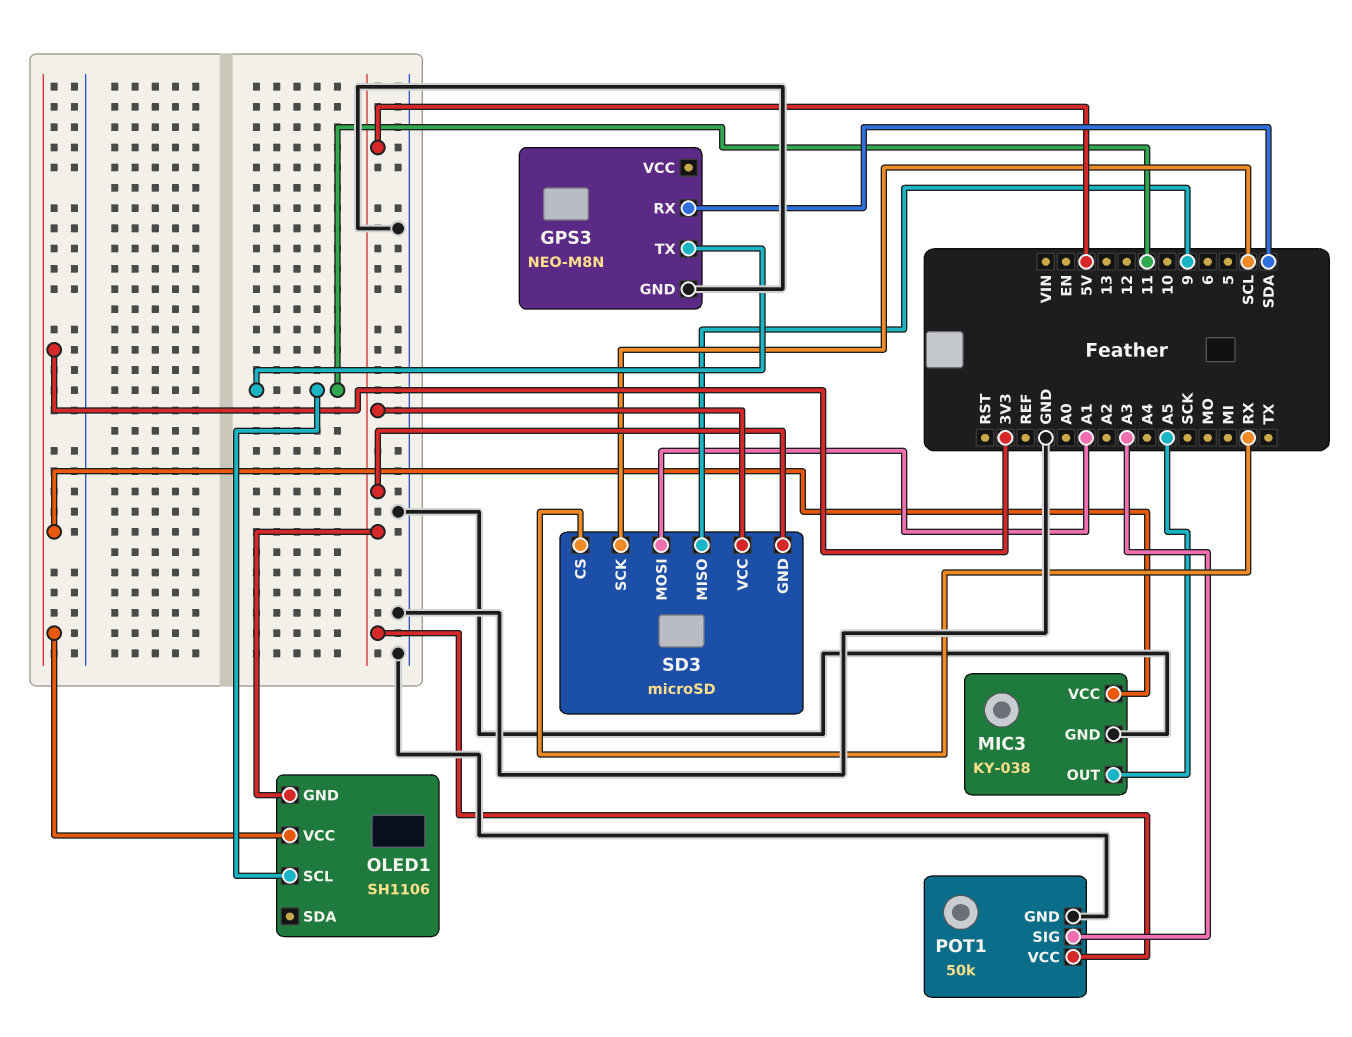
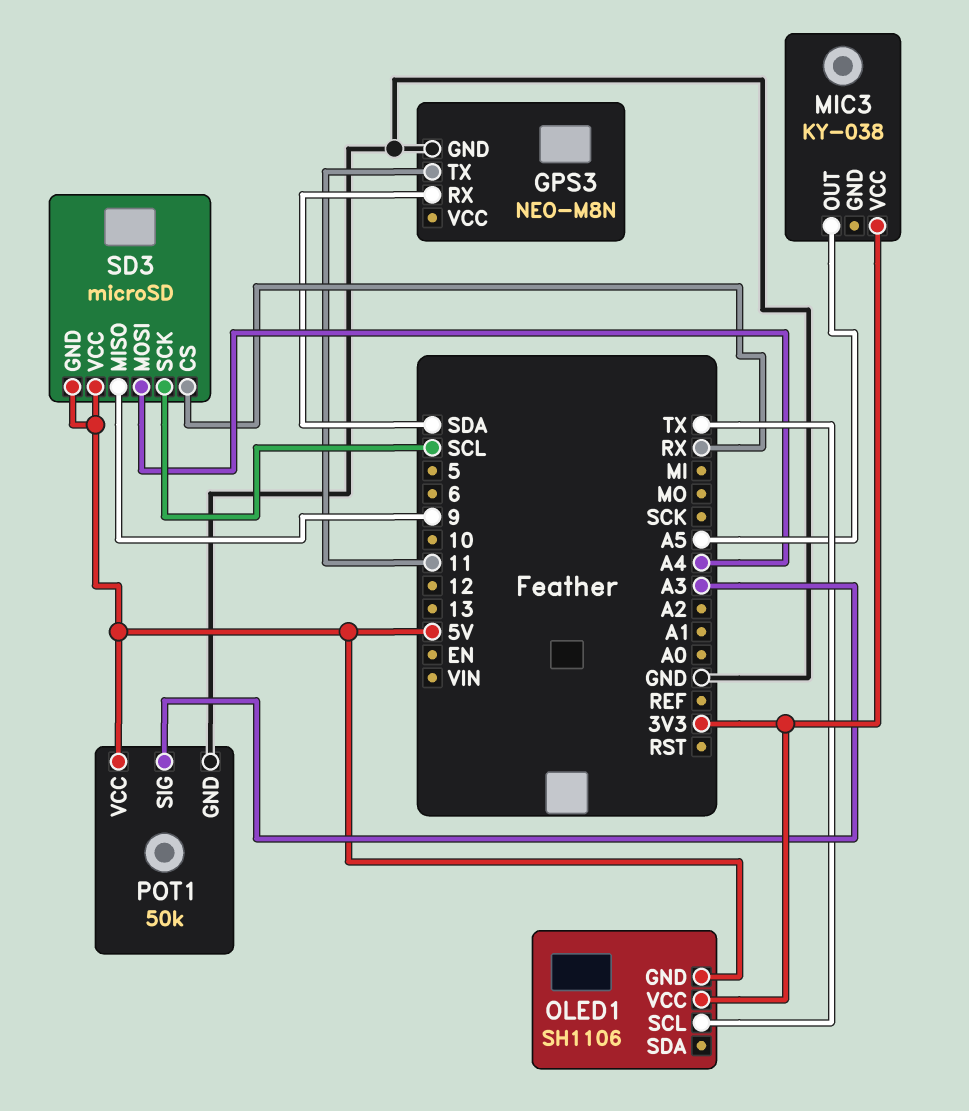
MIC3 pin GND: GND -> none
OLED1 pin SCL: 11 -> TX
SD3 pin MOSI: A1 -> A4

